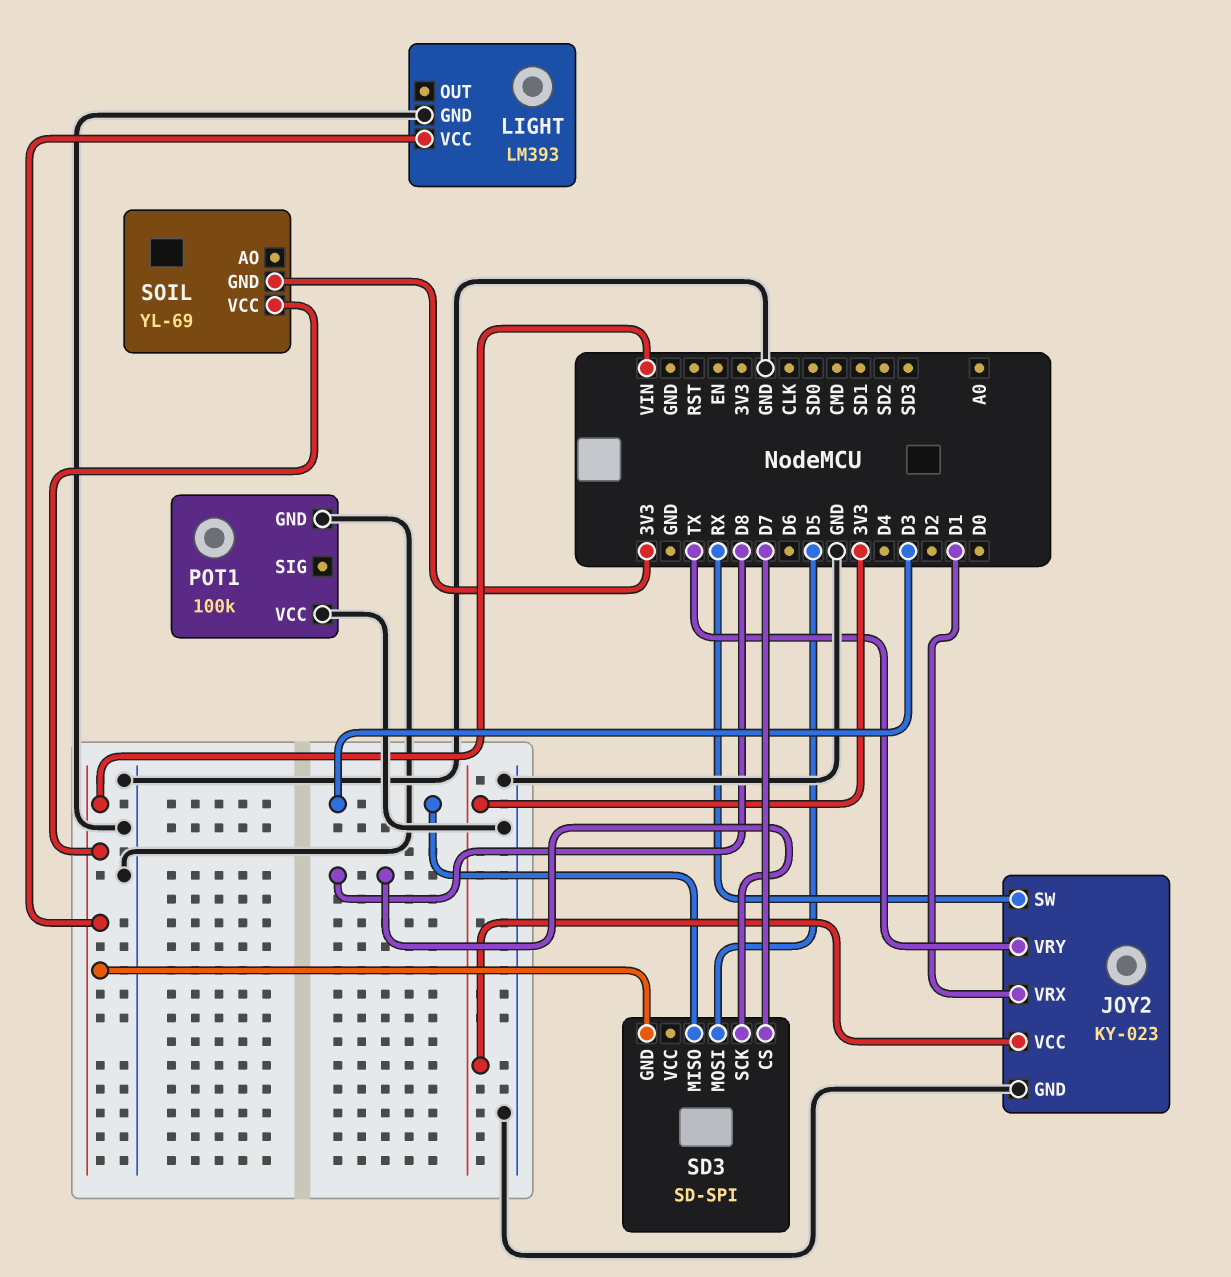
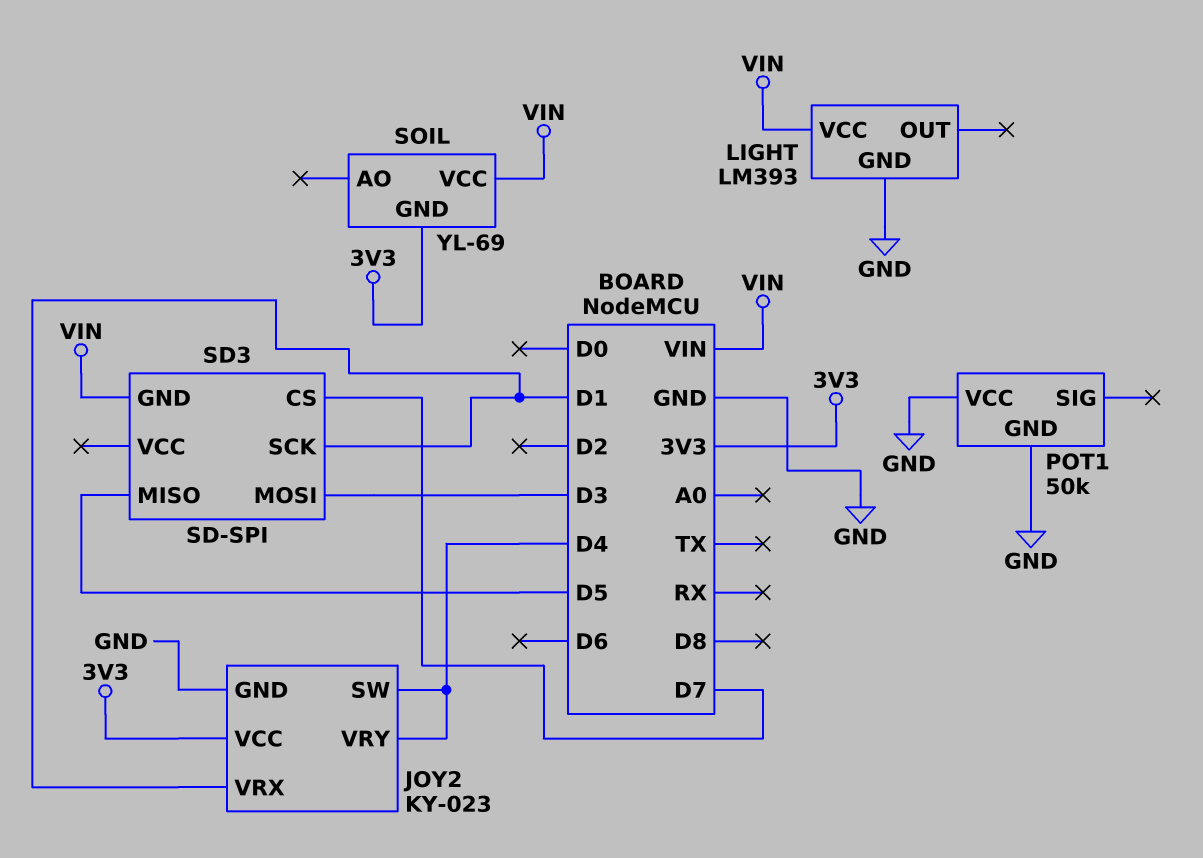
JOY2 pin SW: RX -> D4
JOY2 pin VRY: TX -> D4
POT1: 100k -> 50k
SD3 pin MISO: D3 -> D5
SD3 pin MOSI: D5 -> D3
SD3 pin SCK: D8 -> D1

